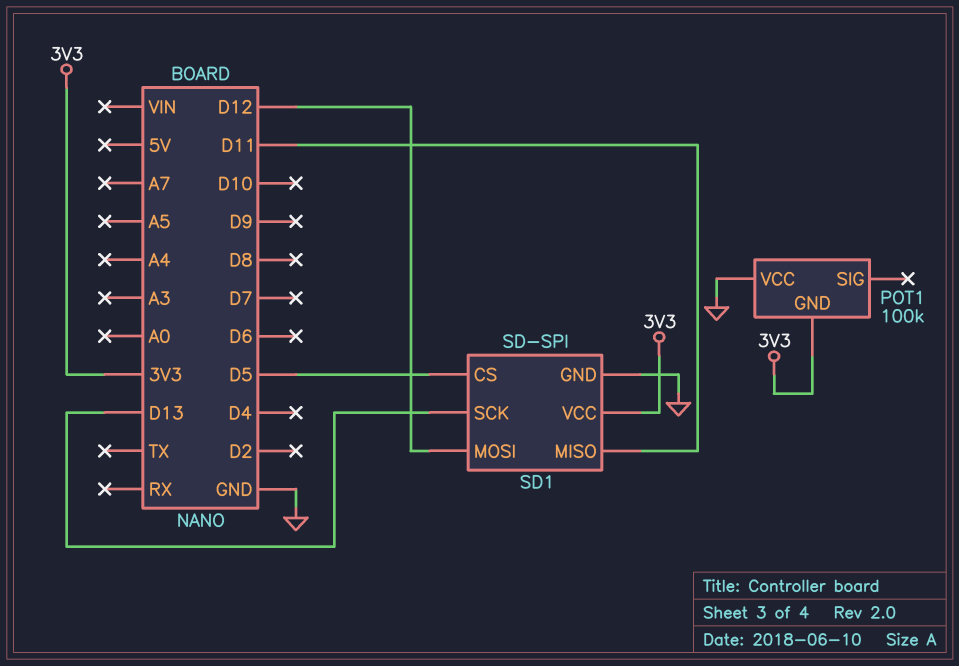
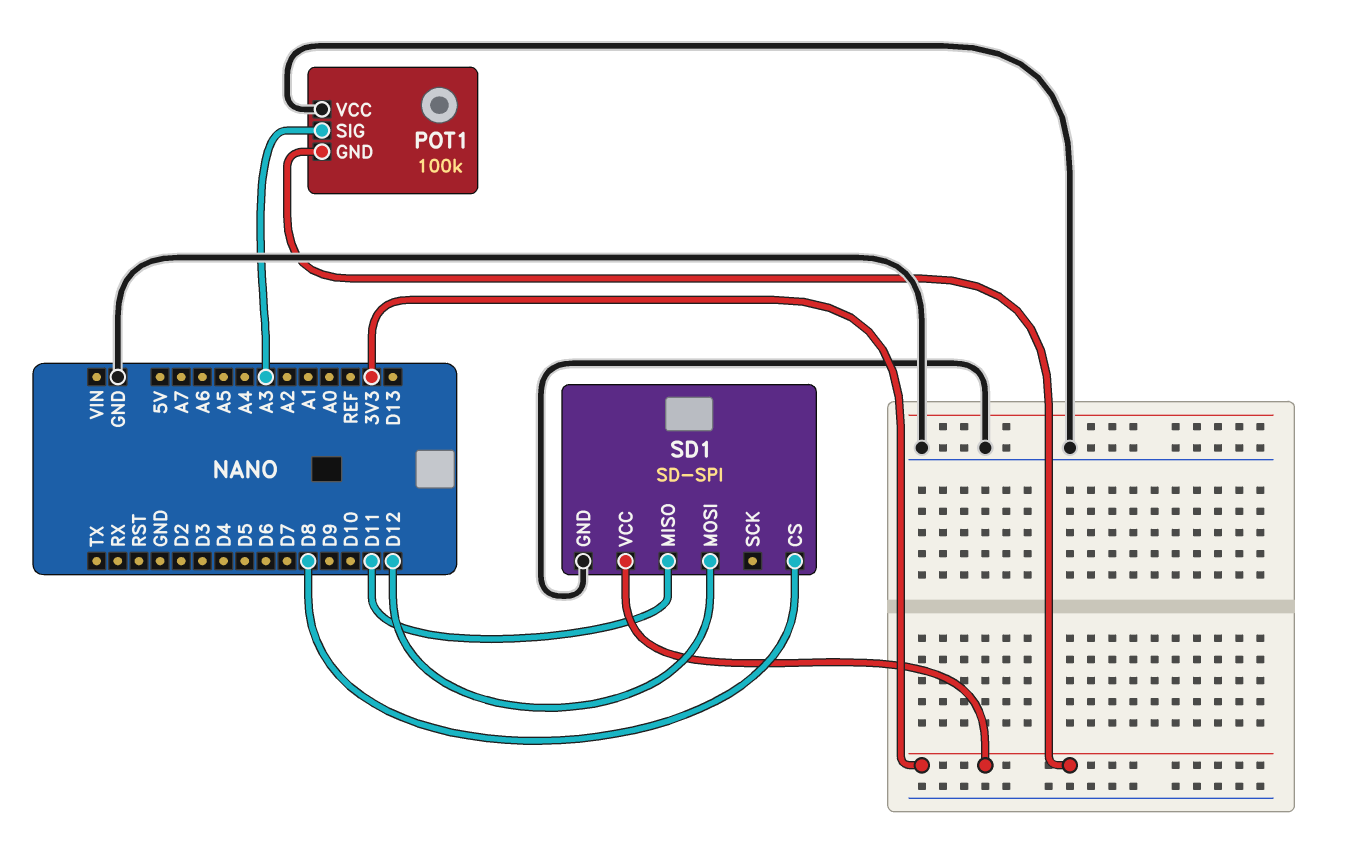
POT1 pin SIG: none -> A3
SD1 pin CS: D5 -> D8
SD1 pin SCK: D13 -> none

